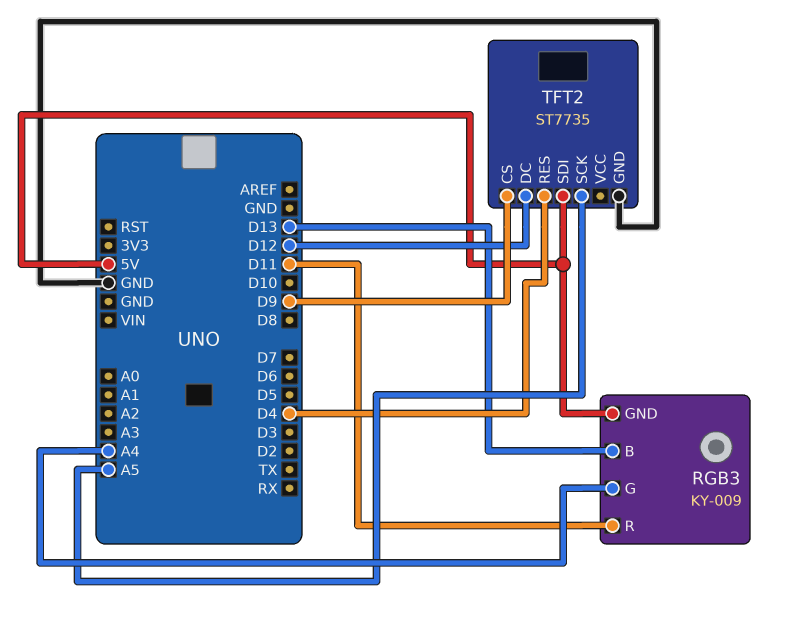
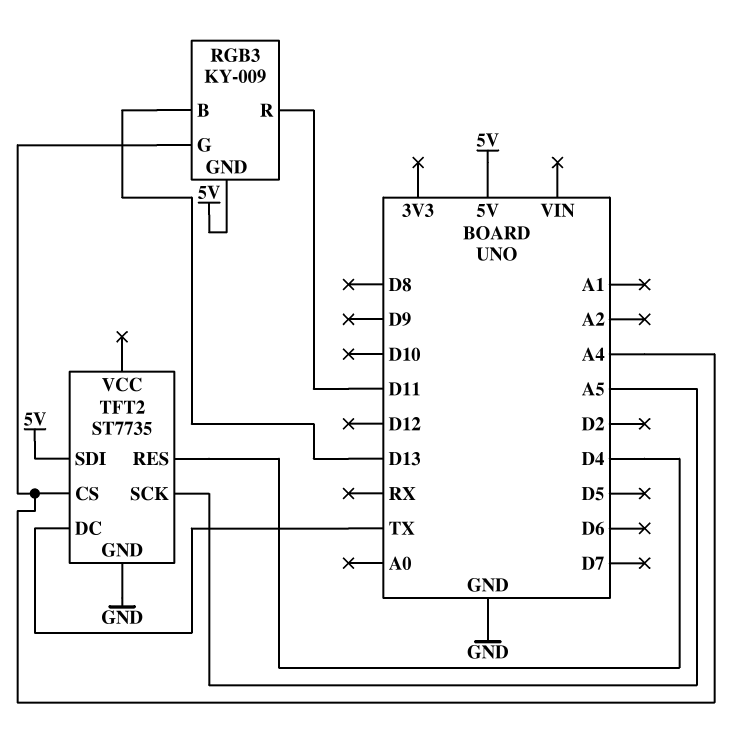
TFT2 pin CS: D9 -> A4
TFT2 pin DC: D12 -> TX

